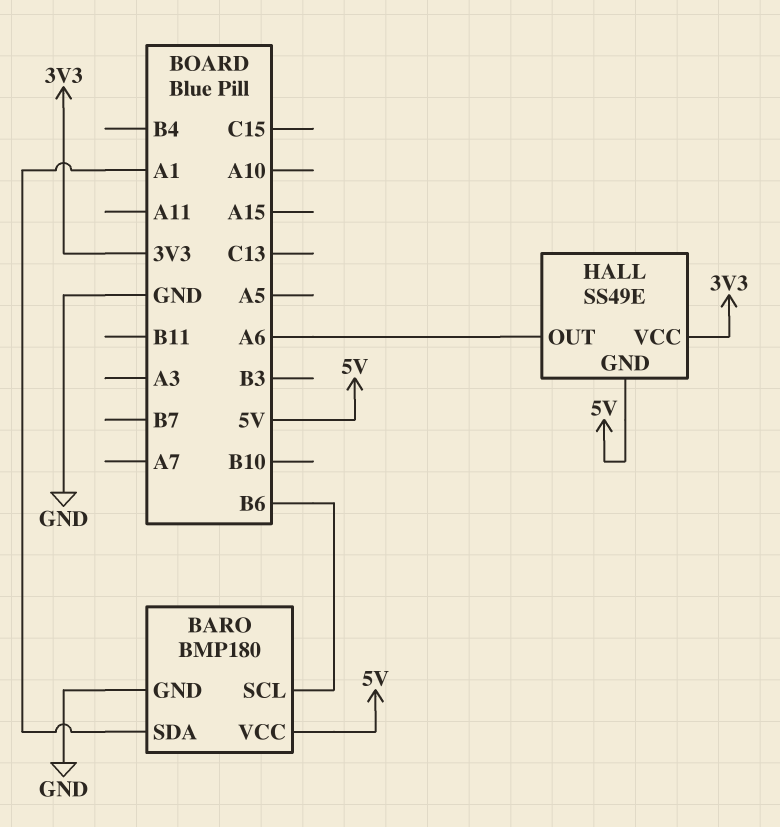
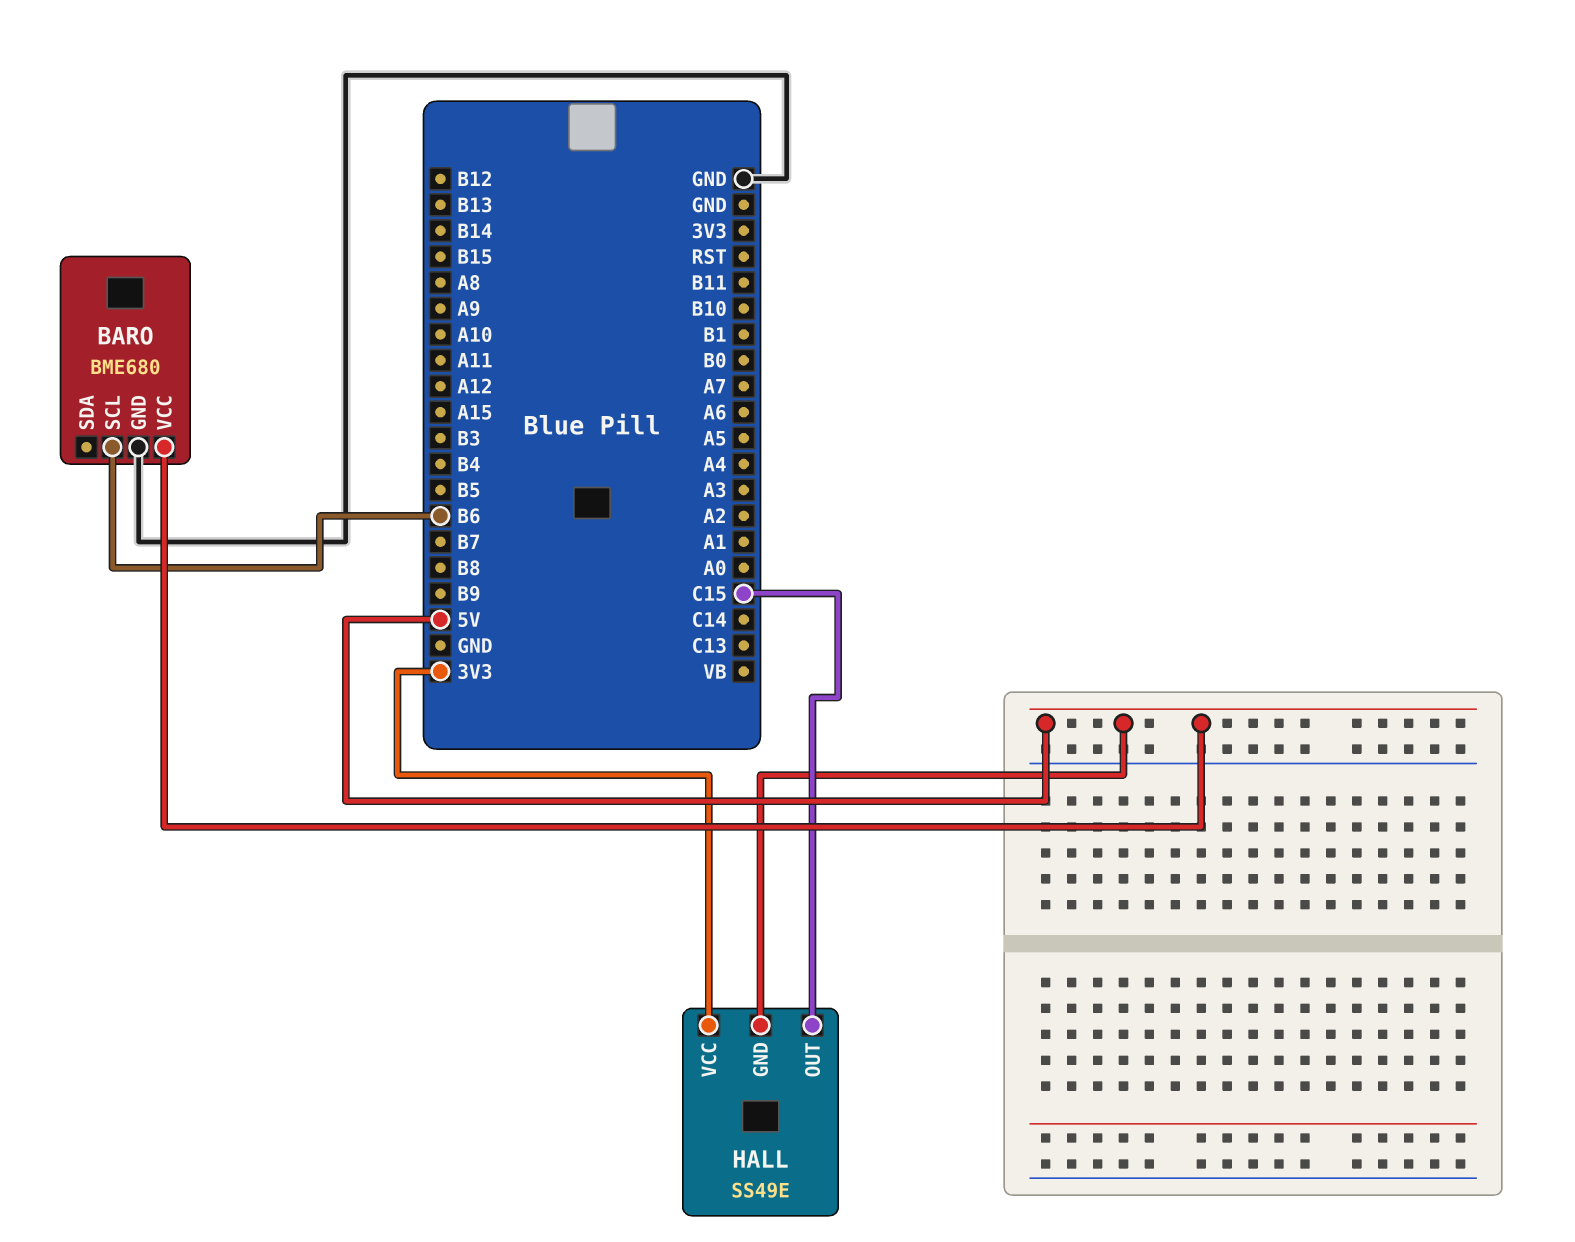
BARO: BMP180 -> BME680
BARO pin SDA: A1 -> none
HALL pin OUT: A6 -> C15

